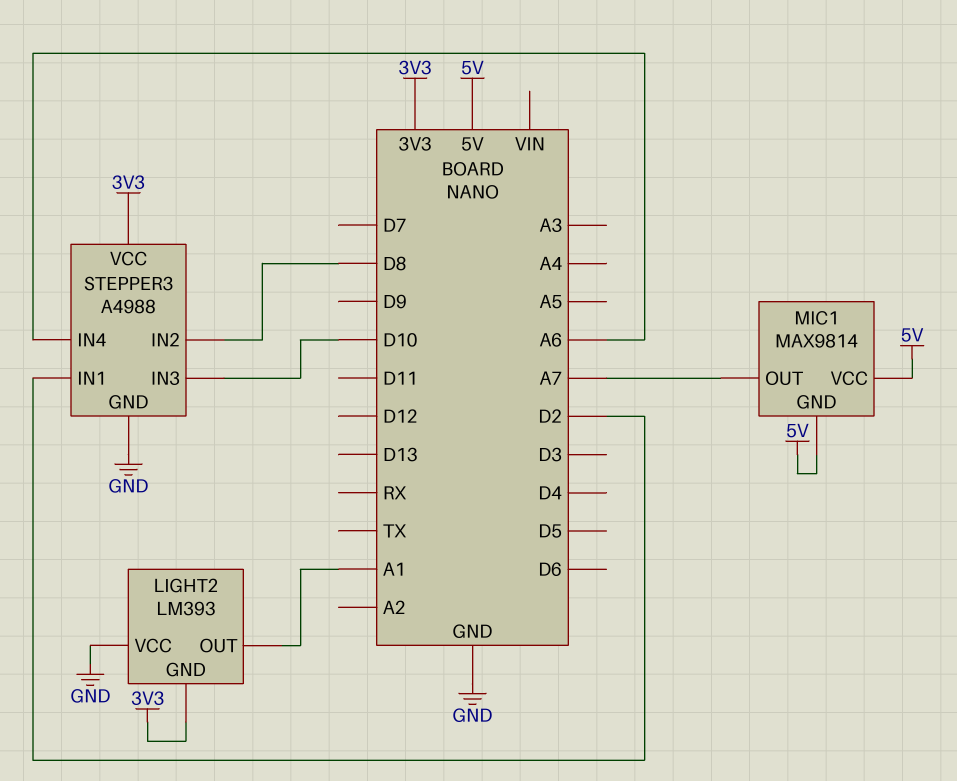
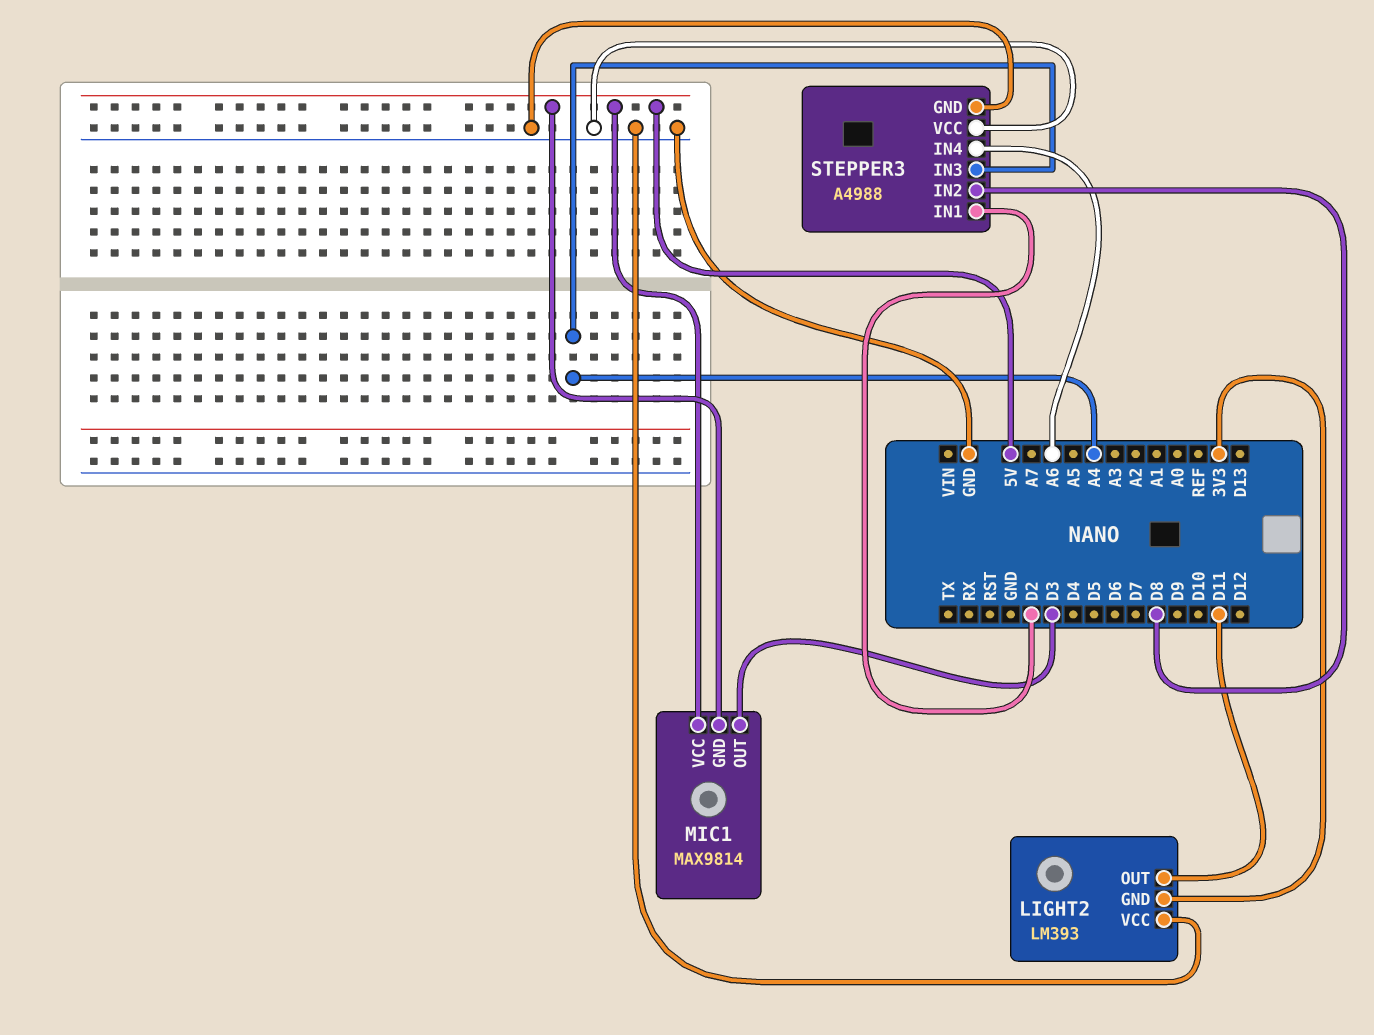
LIGHT2 pin OUT: A1 -> D11
MIC1 pin OUT: A7 -> D3
STEPPER3 pin IN3: D10 -> A4
STEPPER3 pin VCC: 3V3 -> GND

